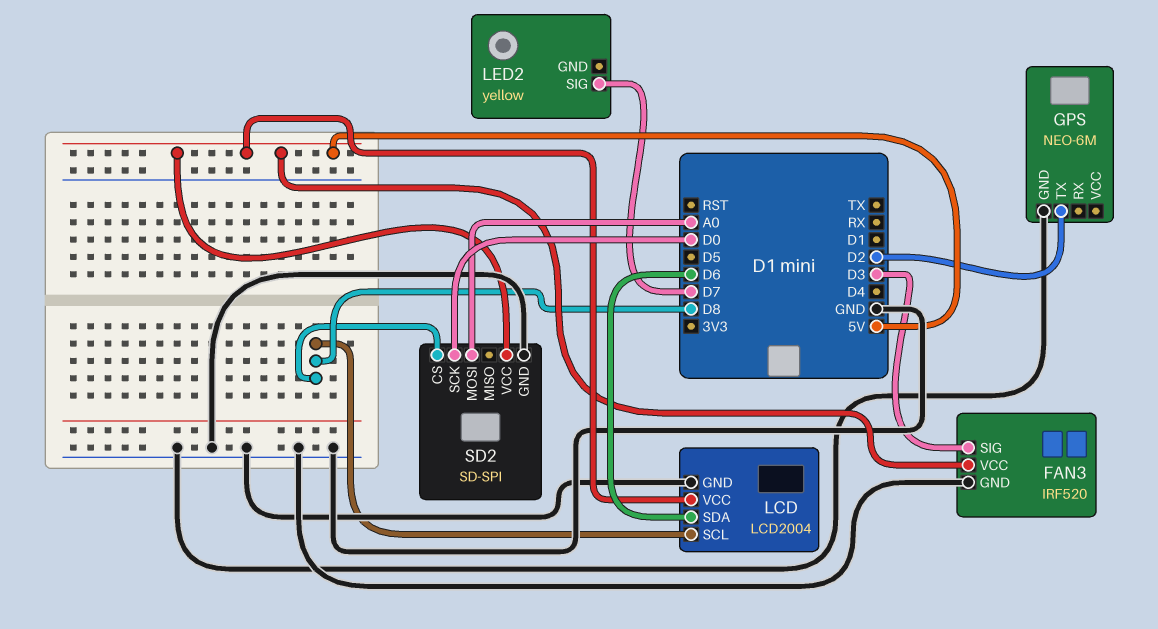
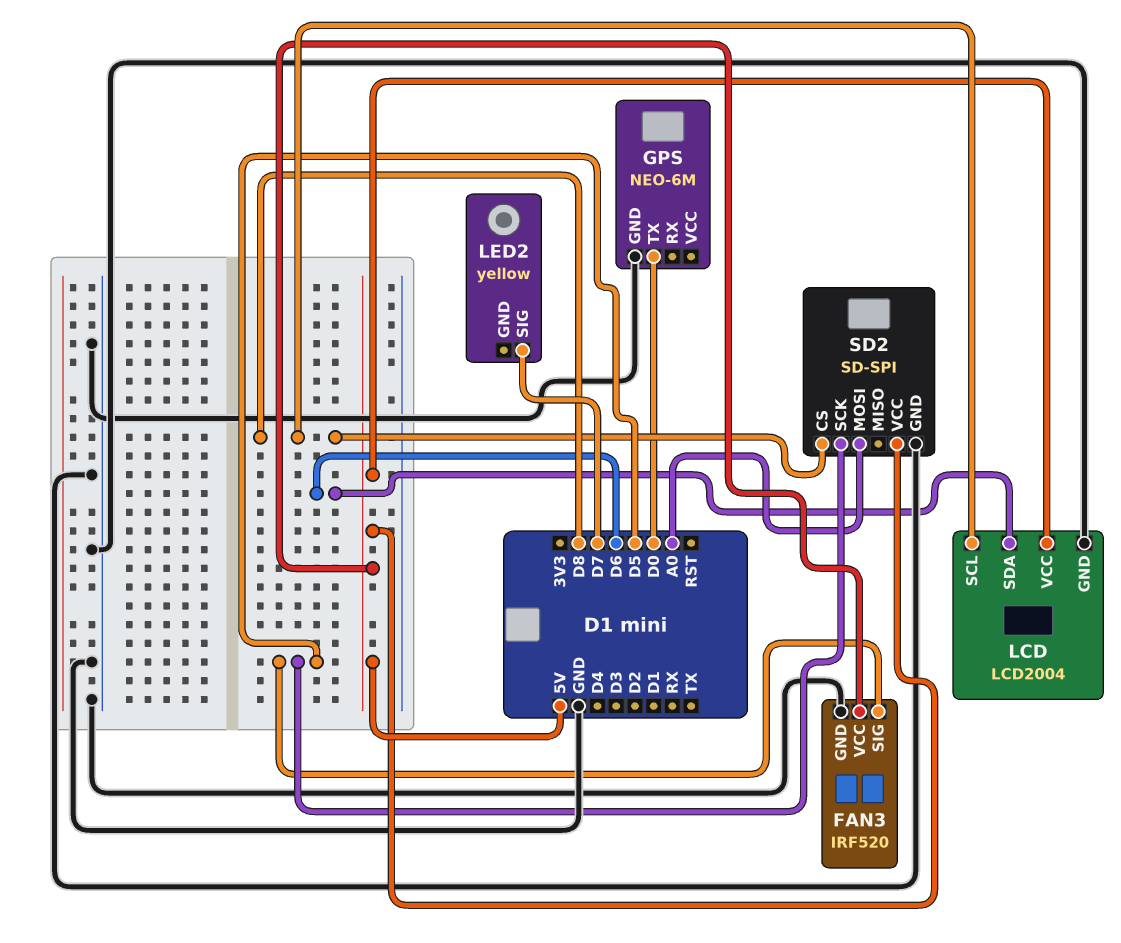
FAN3 pin SIG: D3 -> D5
GPS pin TX: D2 -> D0
SD2 pin SCK: D0 -> D5

